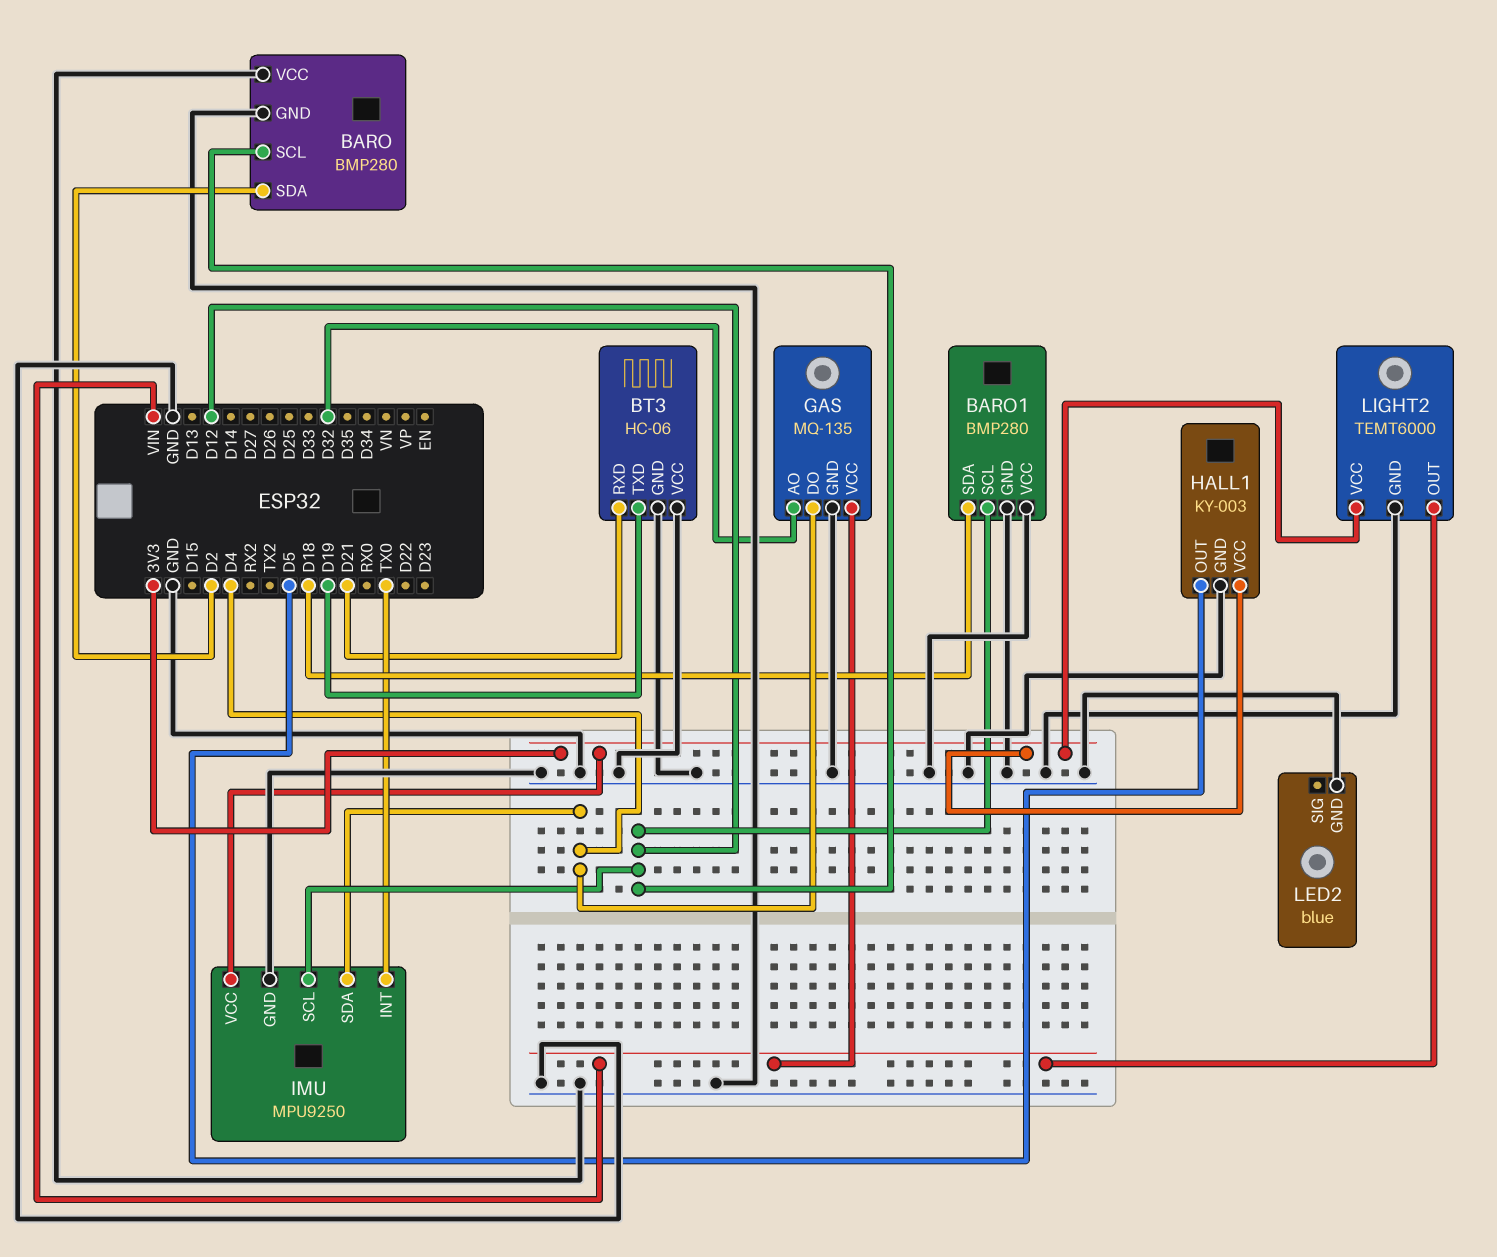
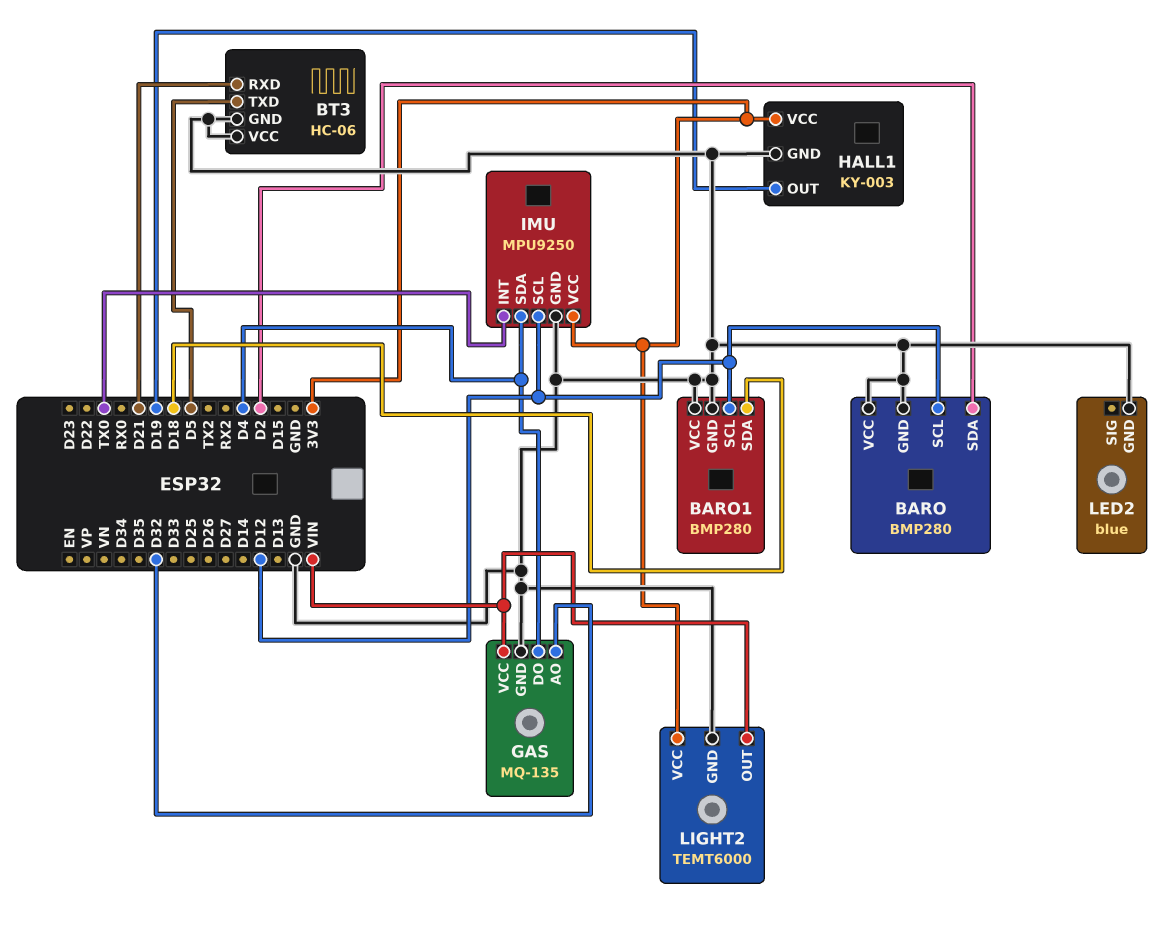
BT3 pin TXD: D19 -> D5
HALL1 pin OUT: D5 -> D19

